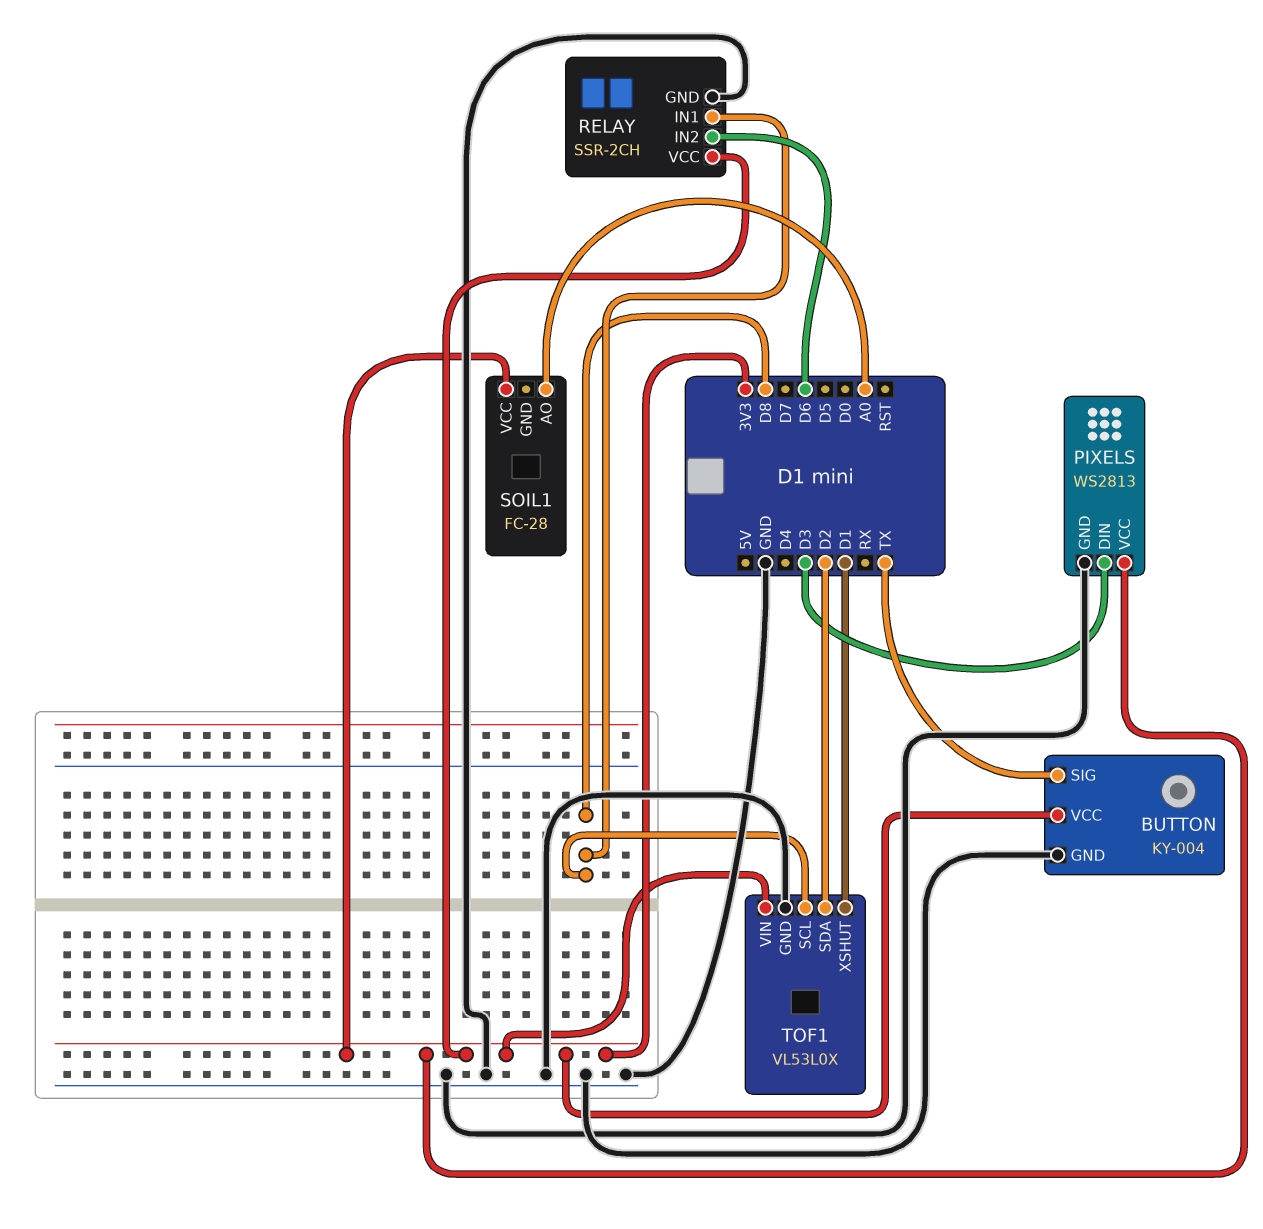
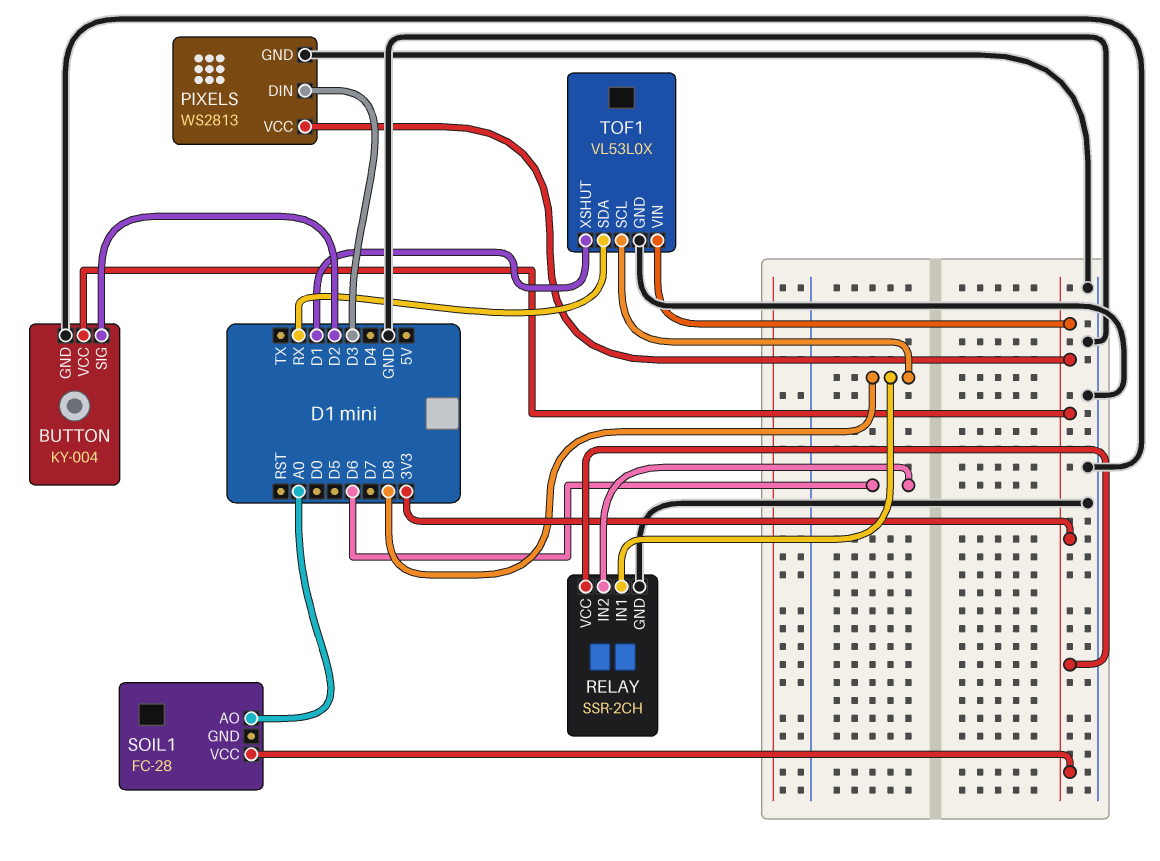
BUTTON pin SIG: TX -> D2
TOF1 pin SDA: D2 -> RX

